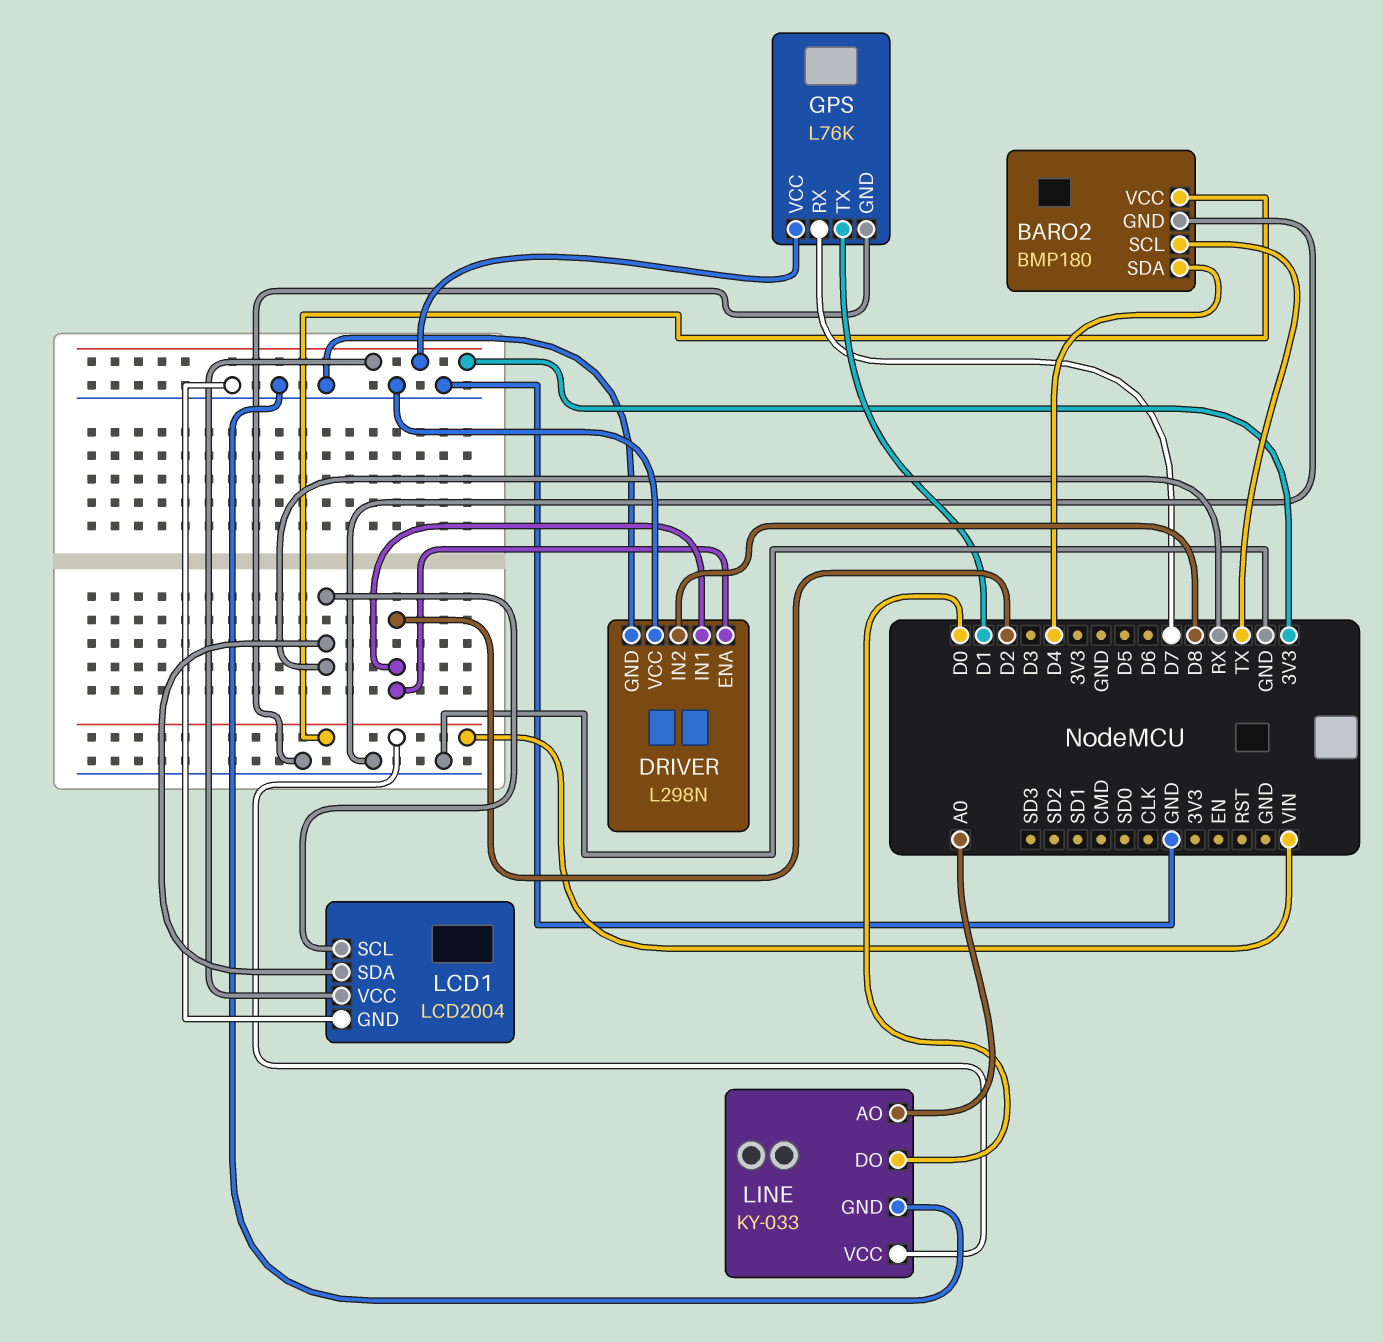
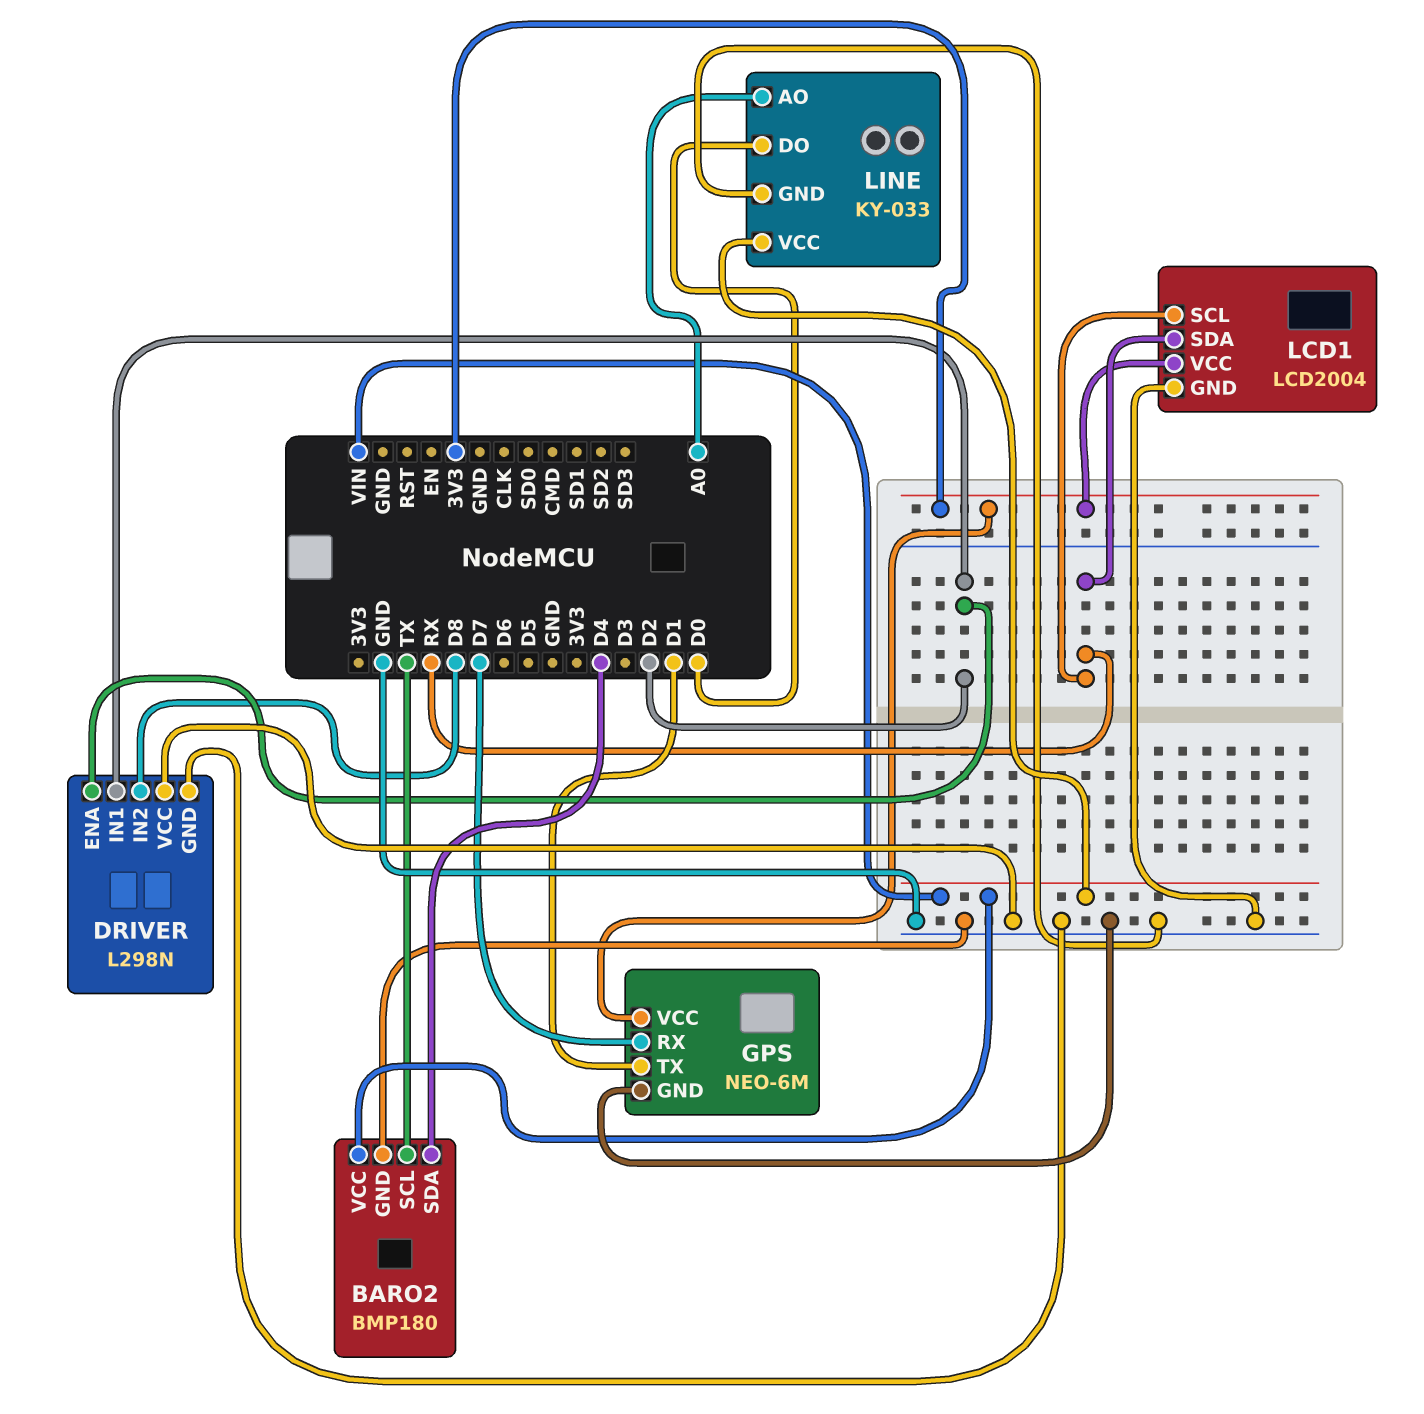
GPS: L76K -> NEO-6M

